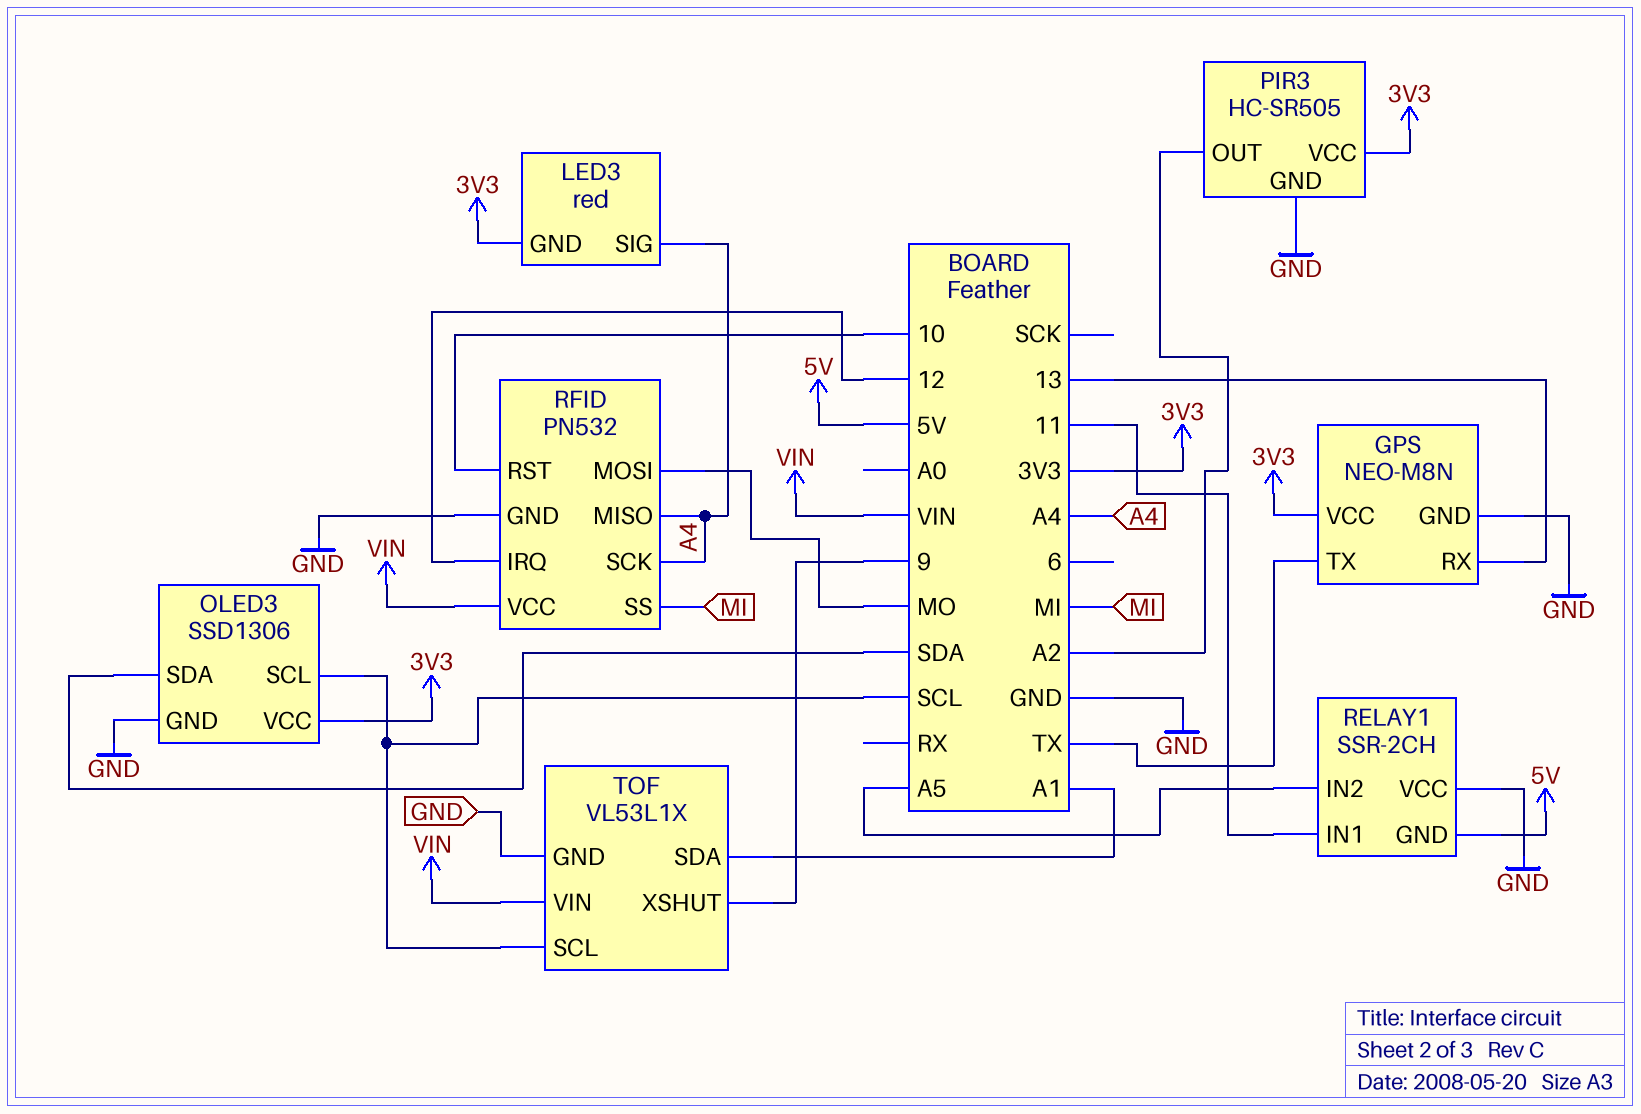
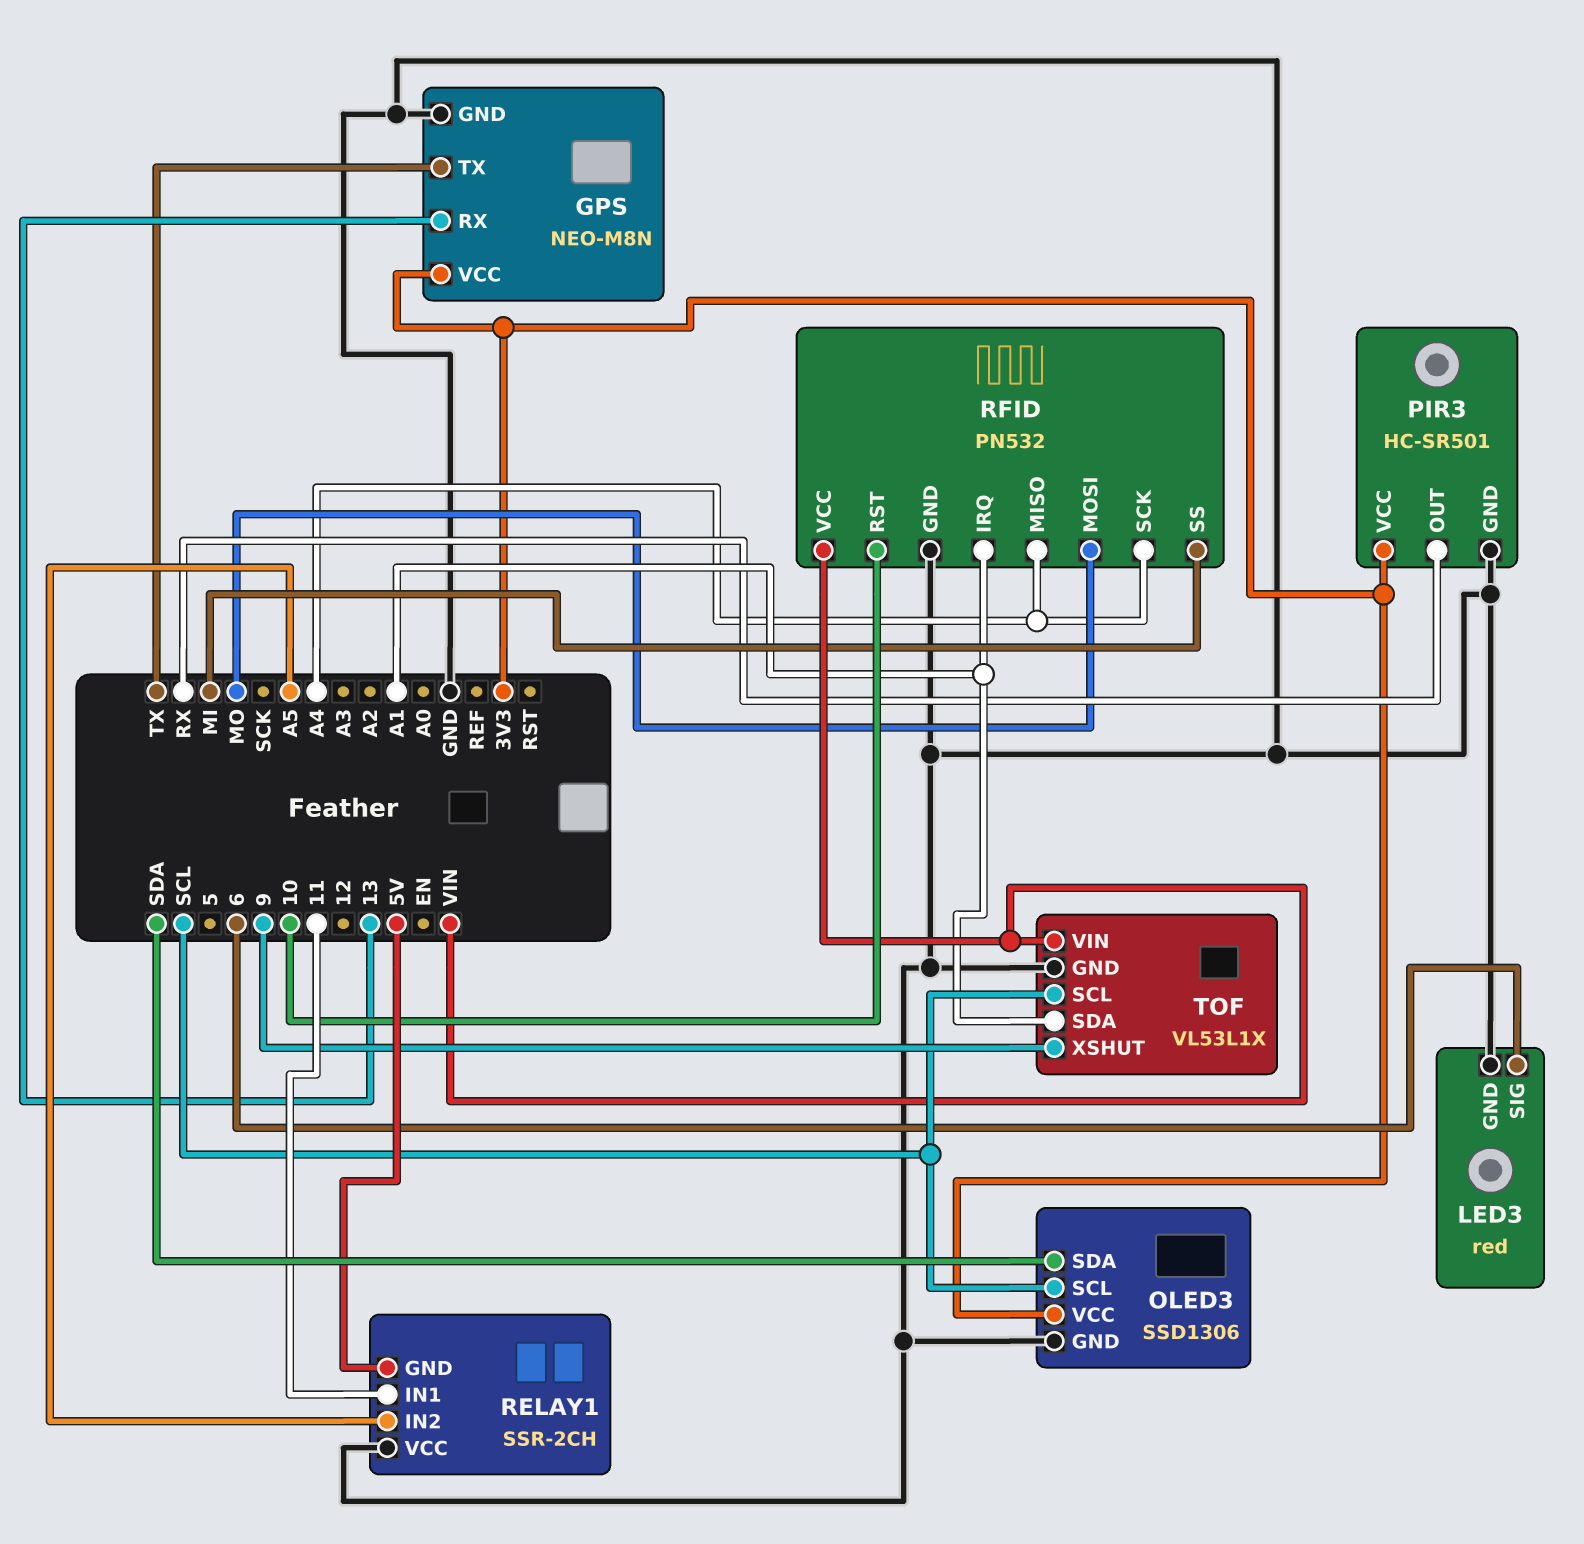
LED3 pin GND: 3V3 -> GND
LED3 pin SIG: A4 -> 6
PIR3: HC-SR505 -> HC-SR501
PIR3 pin OUT: A2 -> RX
RFID pin IRQ: 12 -> A1

